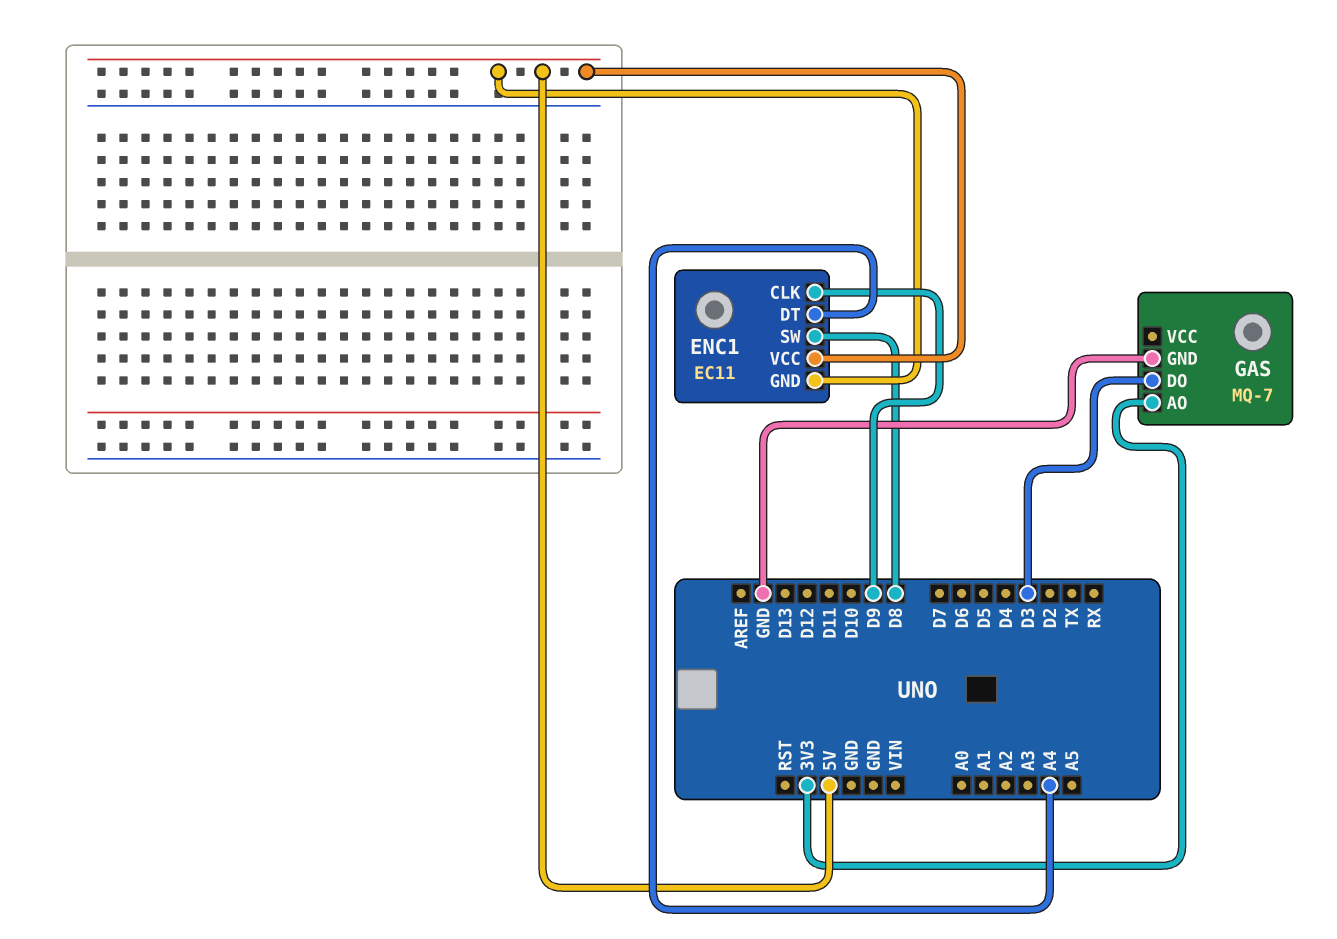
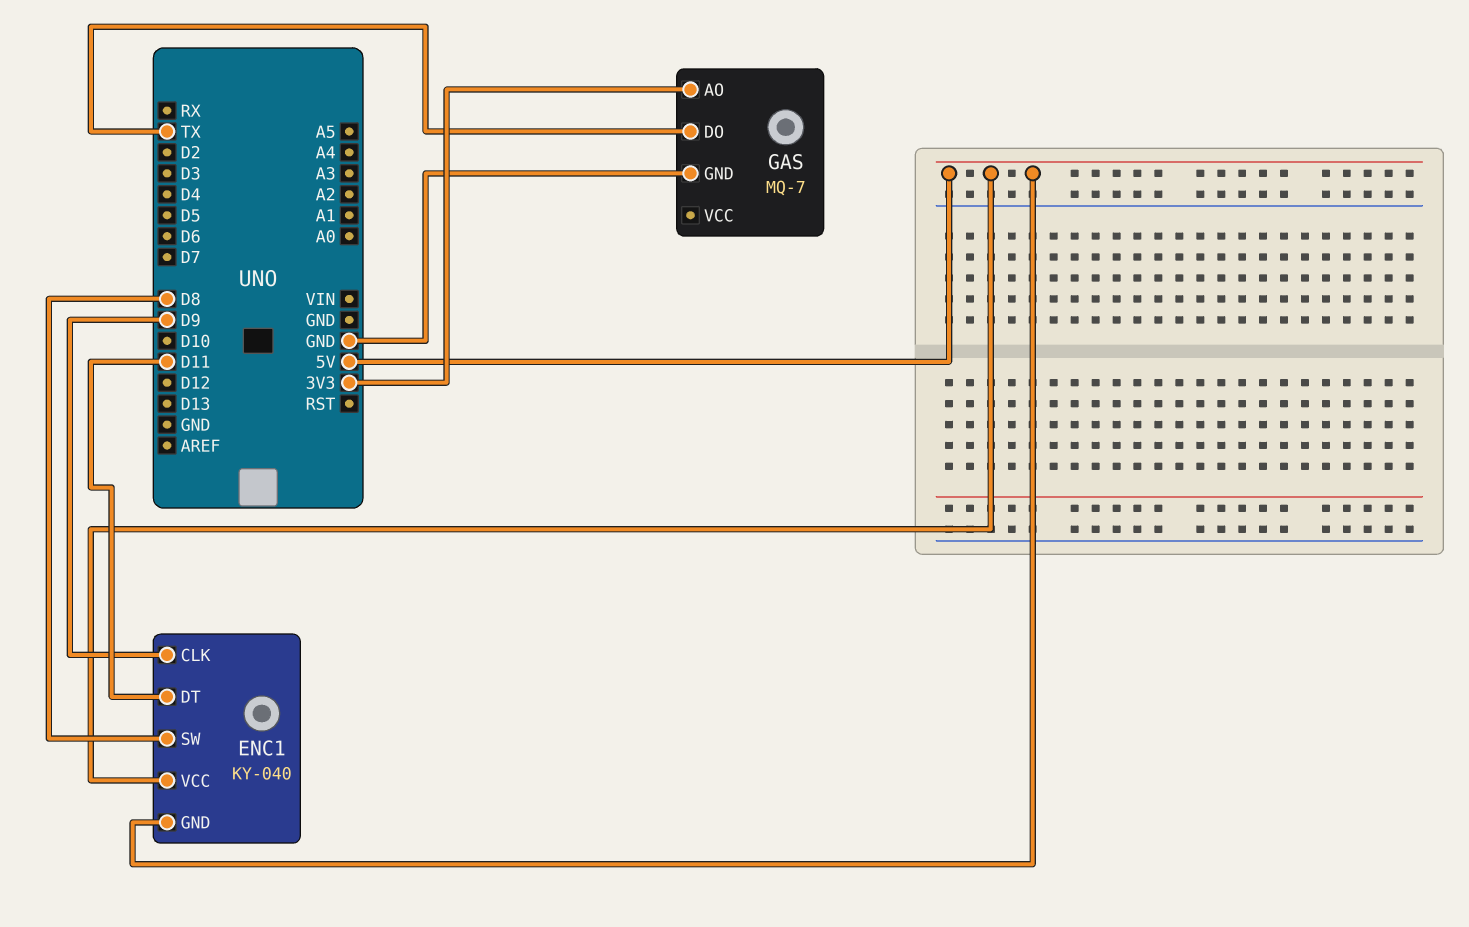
ENC1: EC11 -> KY-040
ENC1 pin DT: A4 -> D11
GAS pin DO: D3 -> TX

